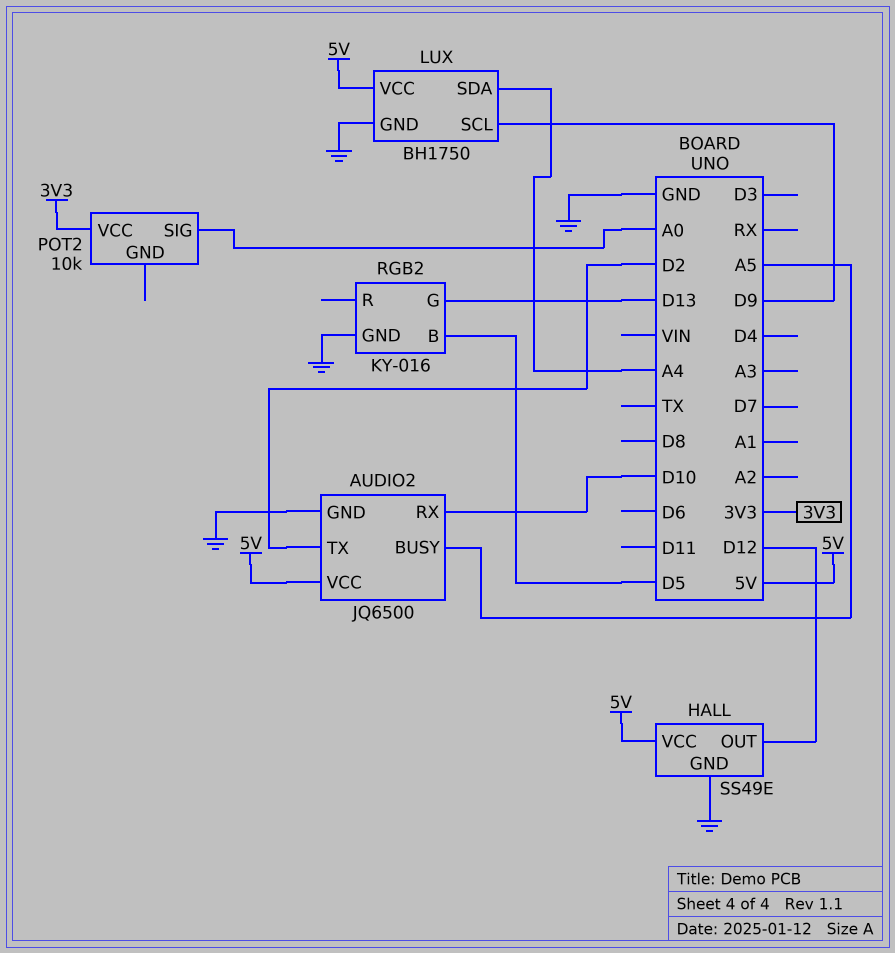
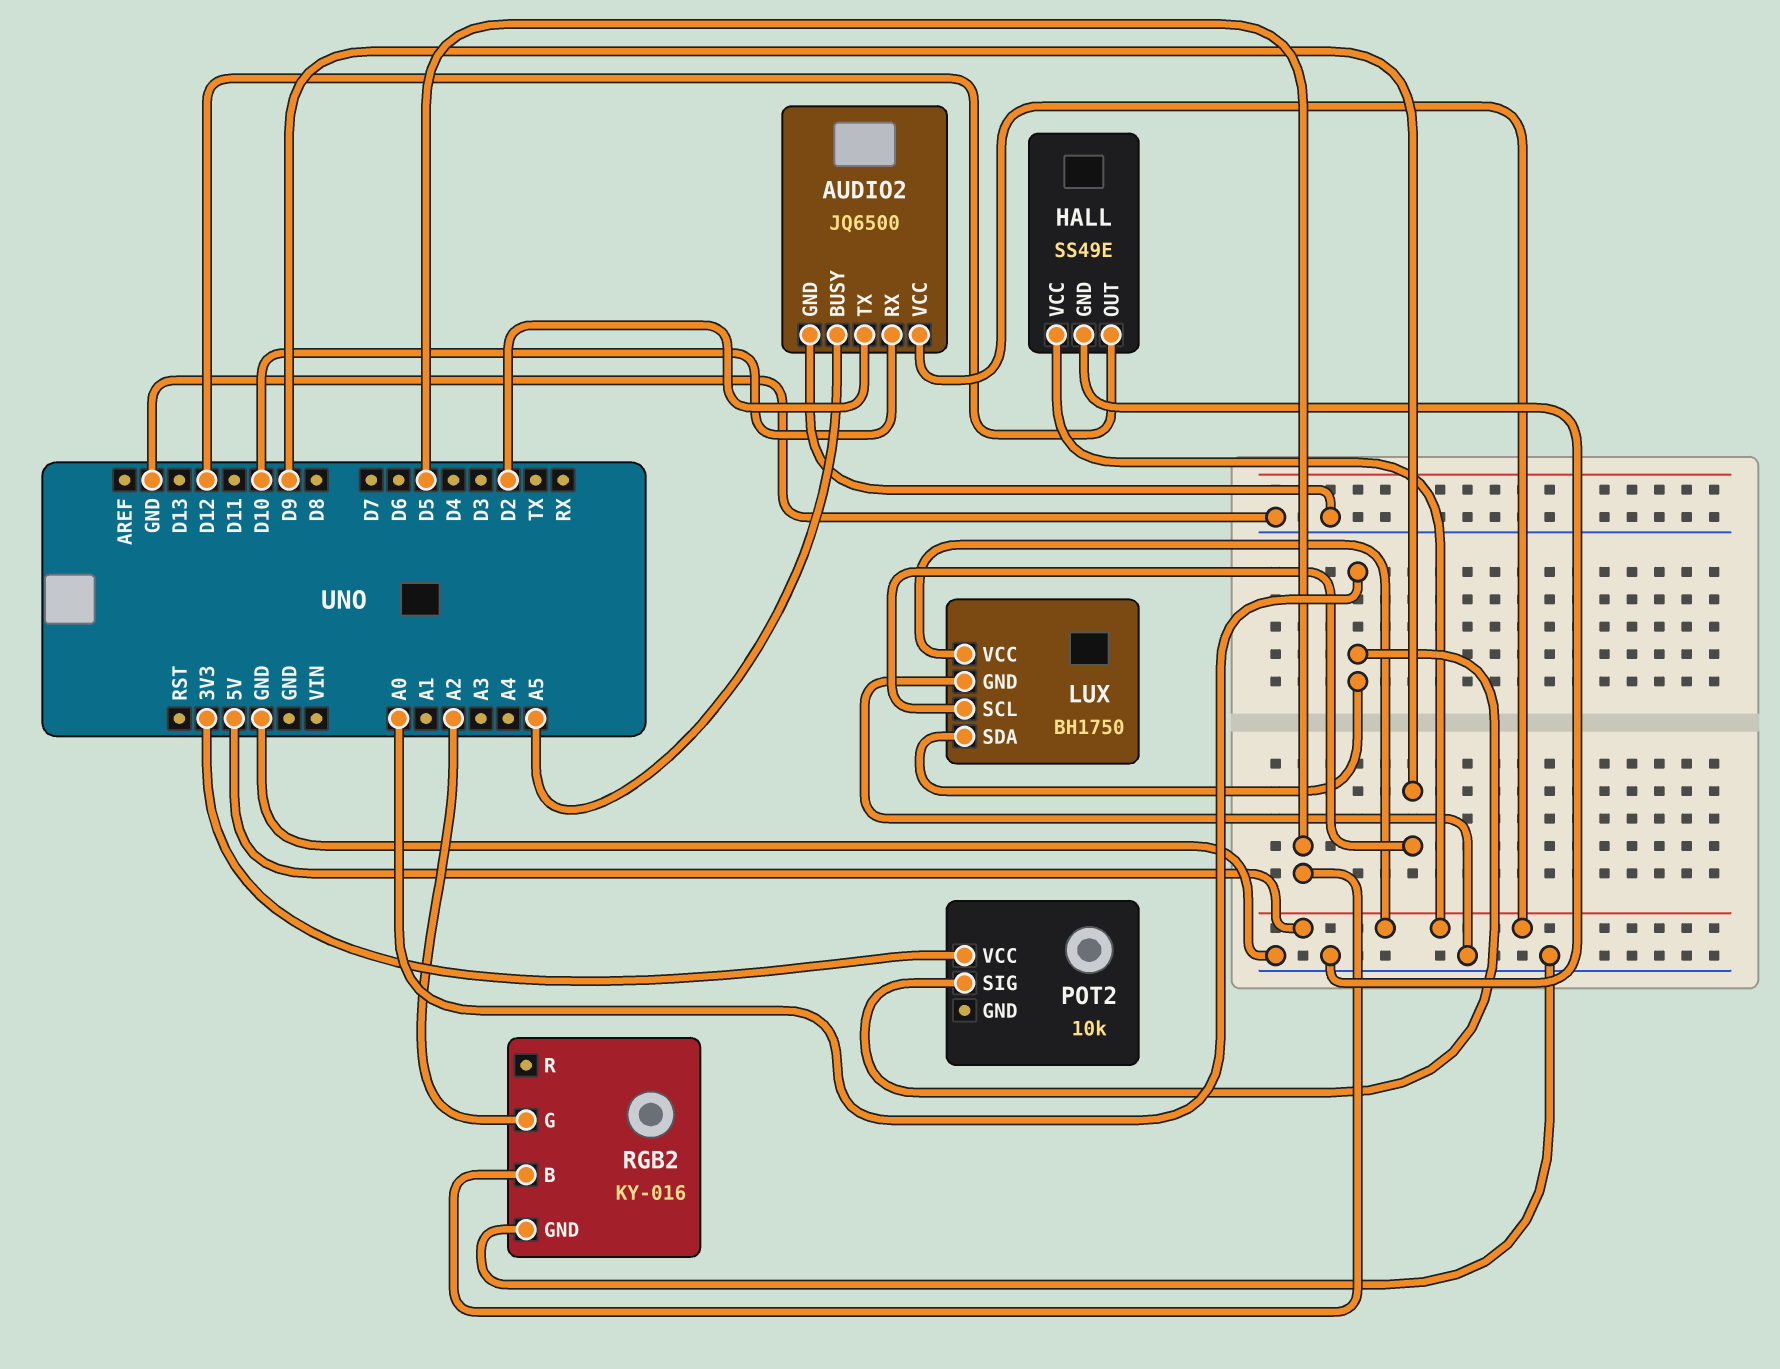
LUX pin SDA: A4 -> A0
RGB2 pin G: D13 -> A2

